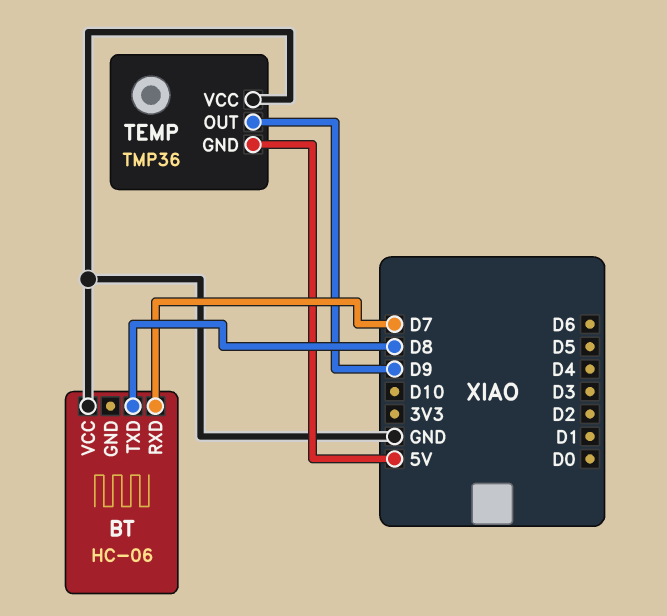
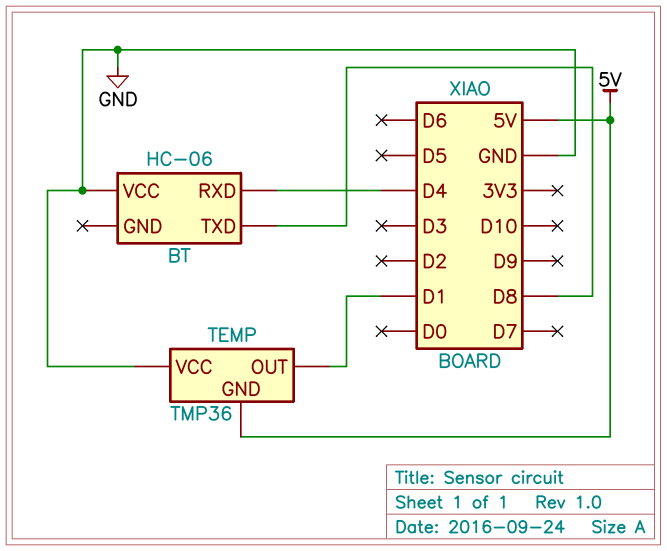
BT pin RXD: D7 -> D4
TEMP pin OUT: D9 -> D1

